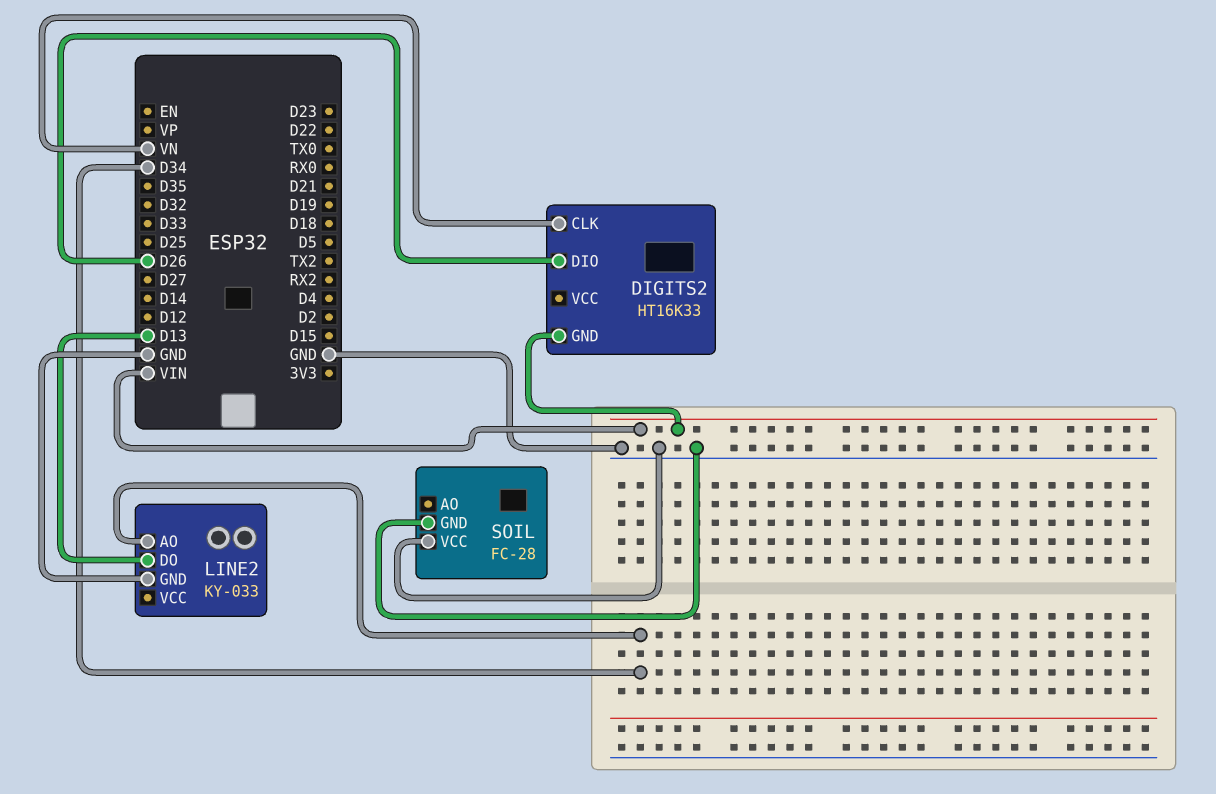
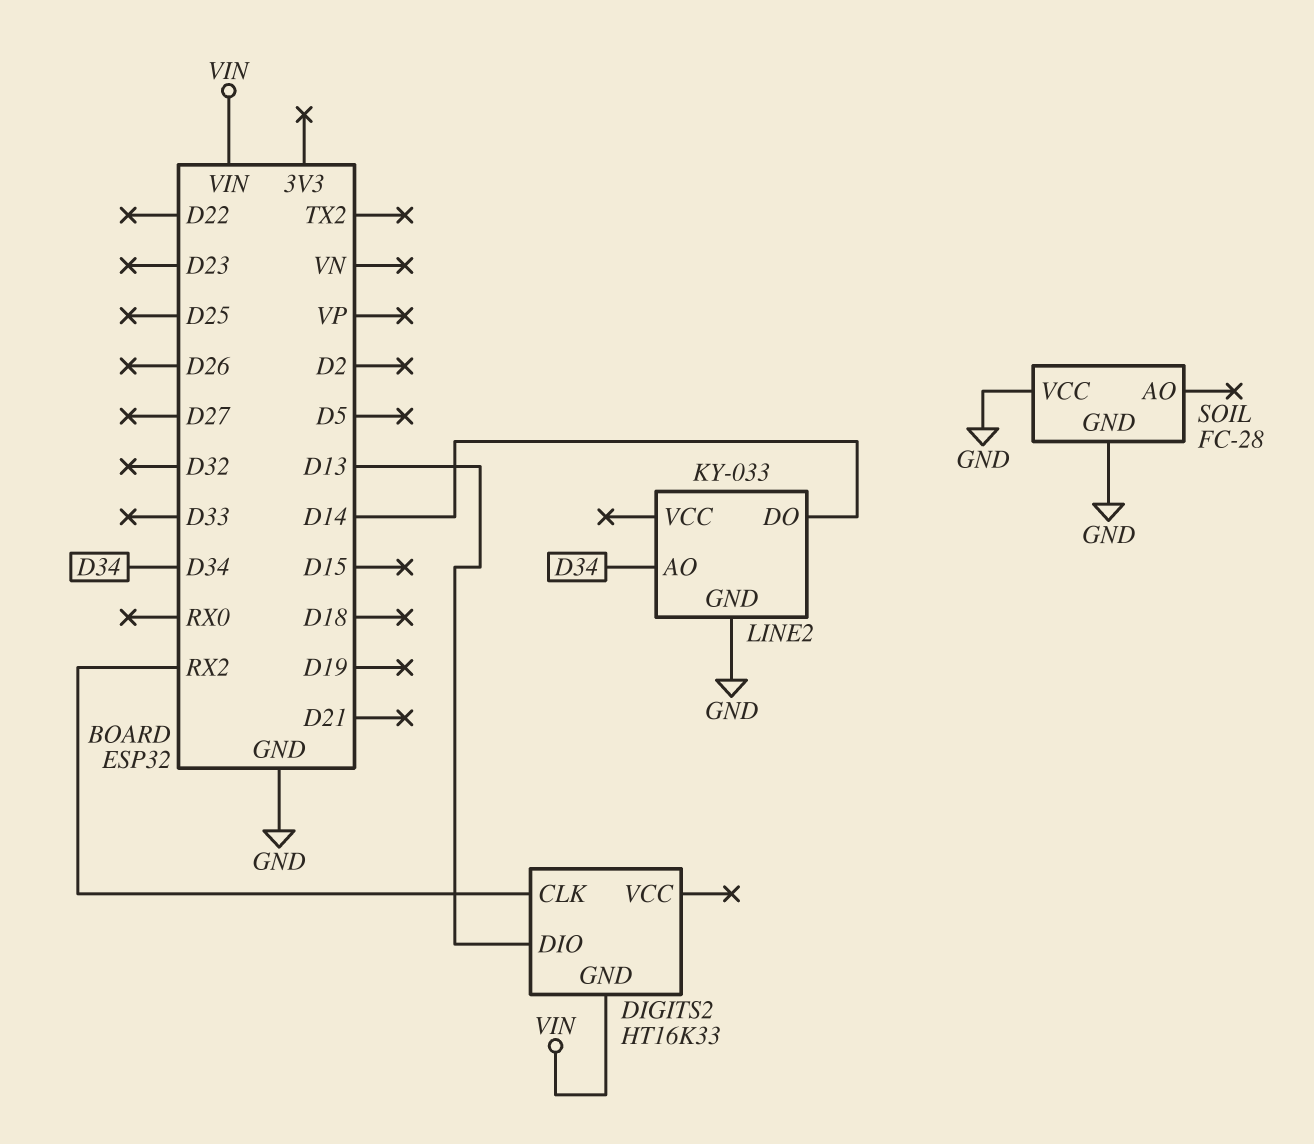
DIGITS2 pin CLK: VN -> RX2
DIGITS2 pin DIO: D26 -> D13
LINE2 pin DO: D13 -> D14

